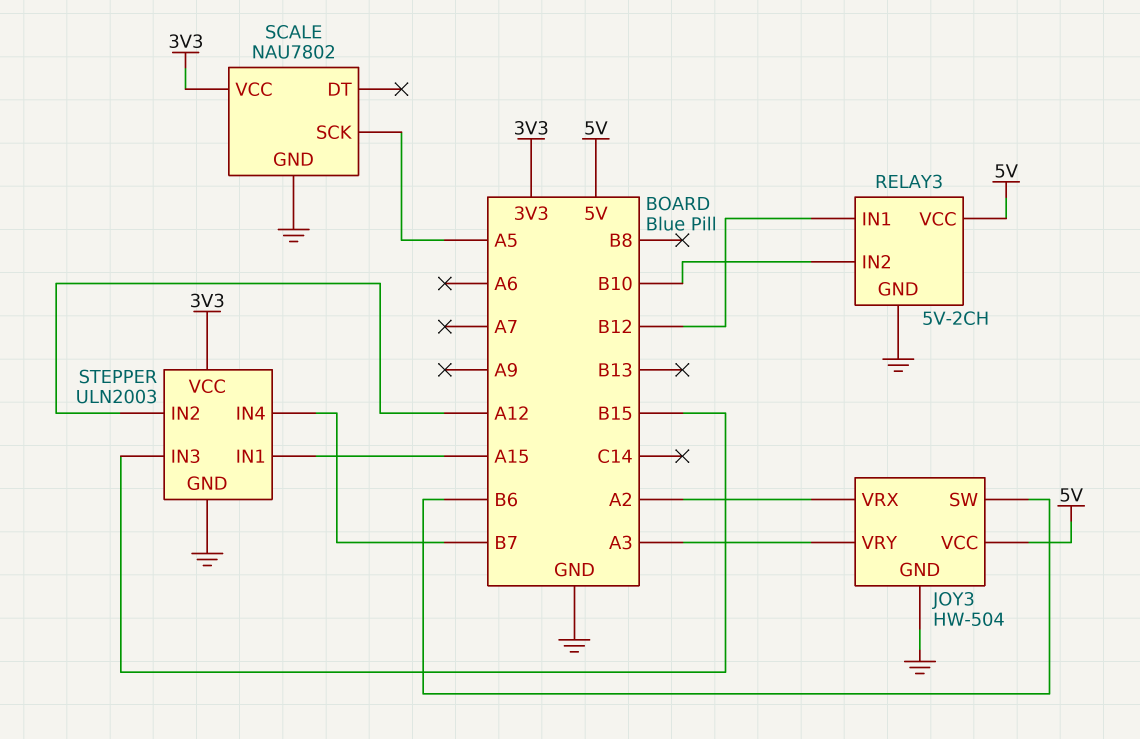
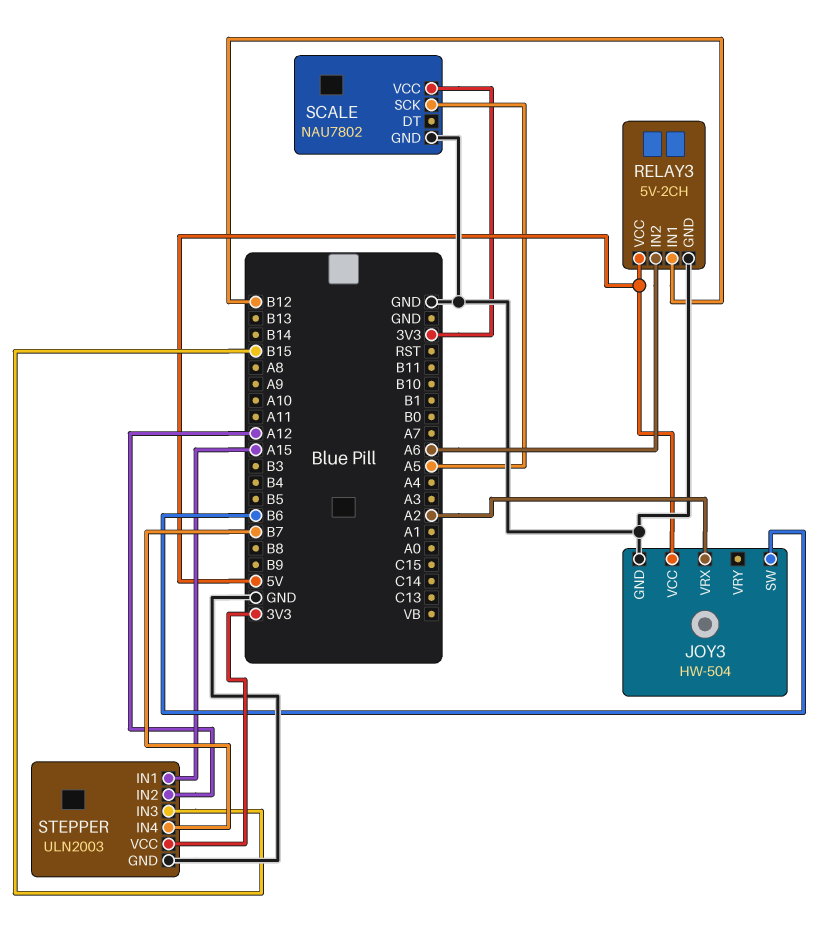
JOY3 pin VRY: A3 -> none
RELAY3 pin IN2: B10 -> A6

